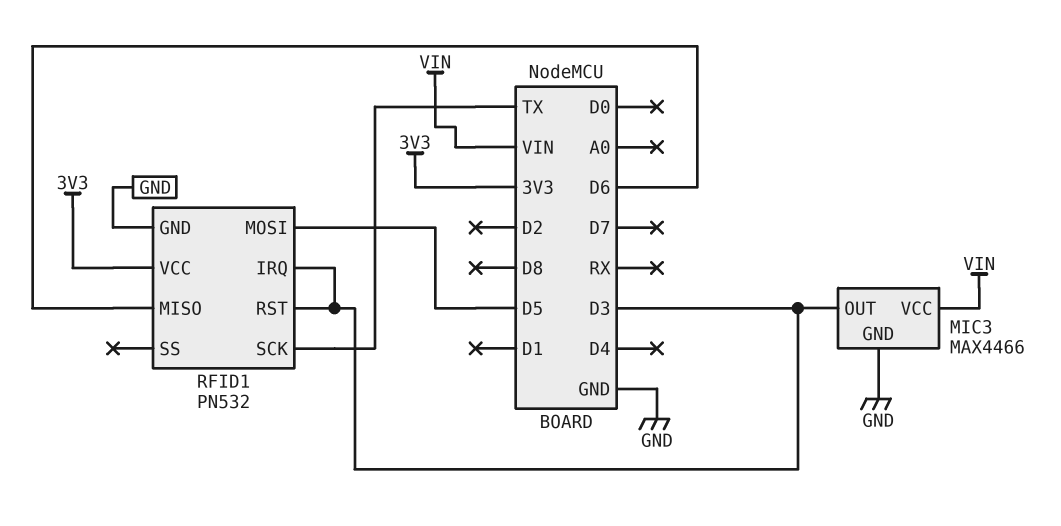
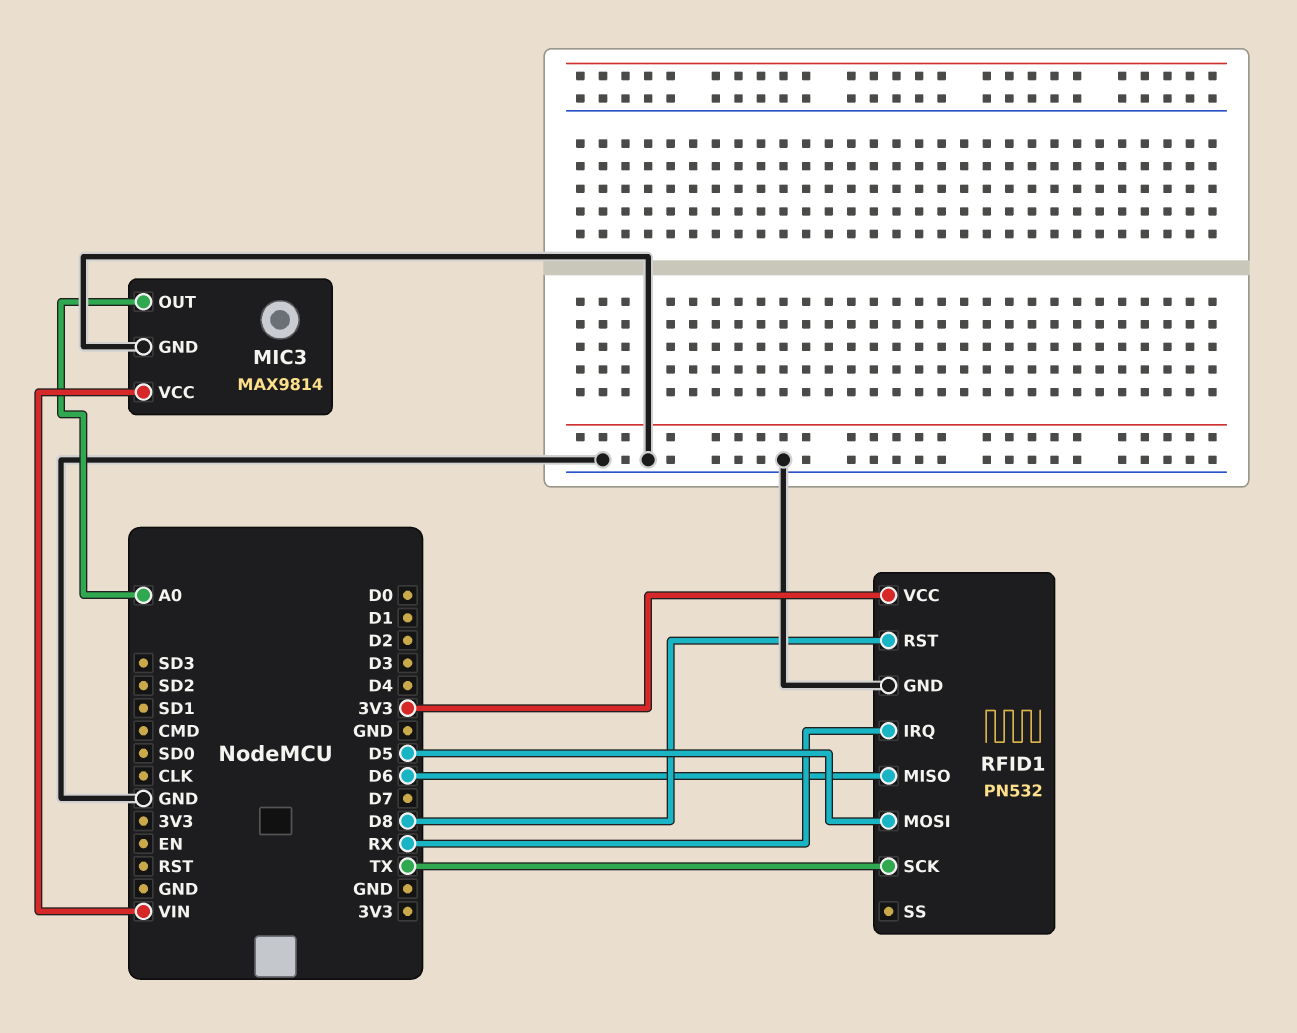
MIC3: MAX4466 -> MAX9814
MIC3 pin OUT: D3 -> A0
RFID1 pin IRQ: D3 -> RX
RFID1 pin RST: D3 -> D8

